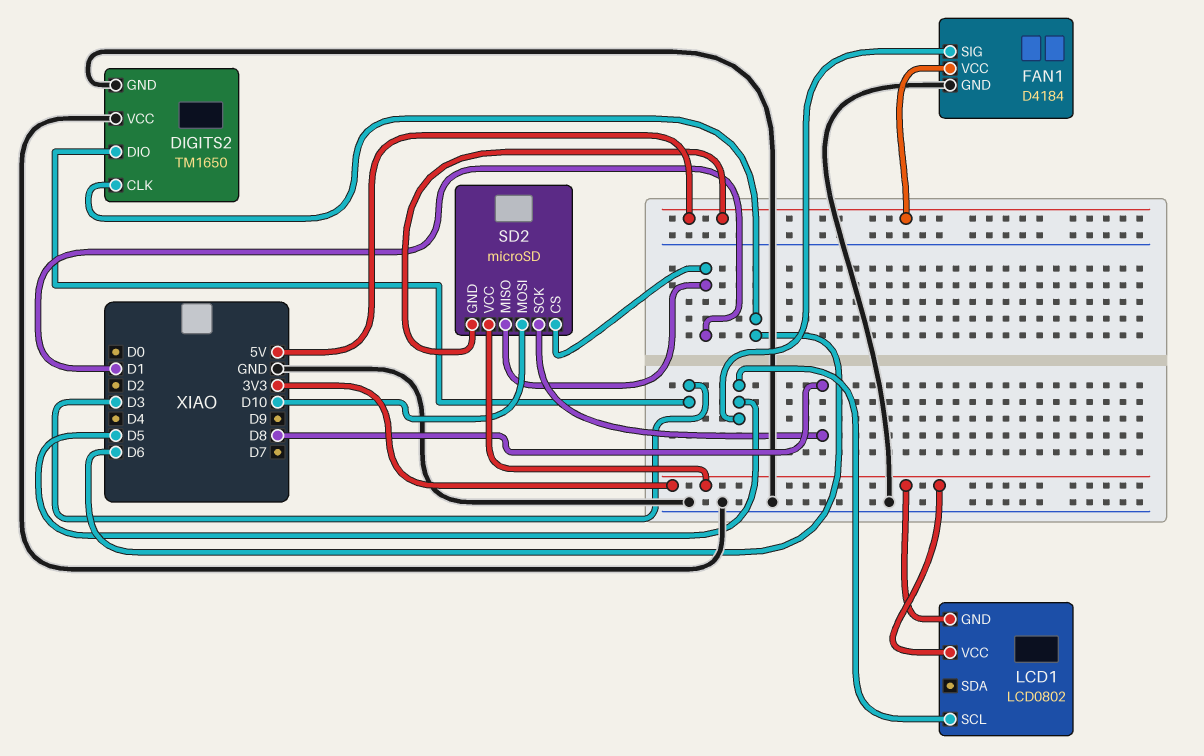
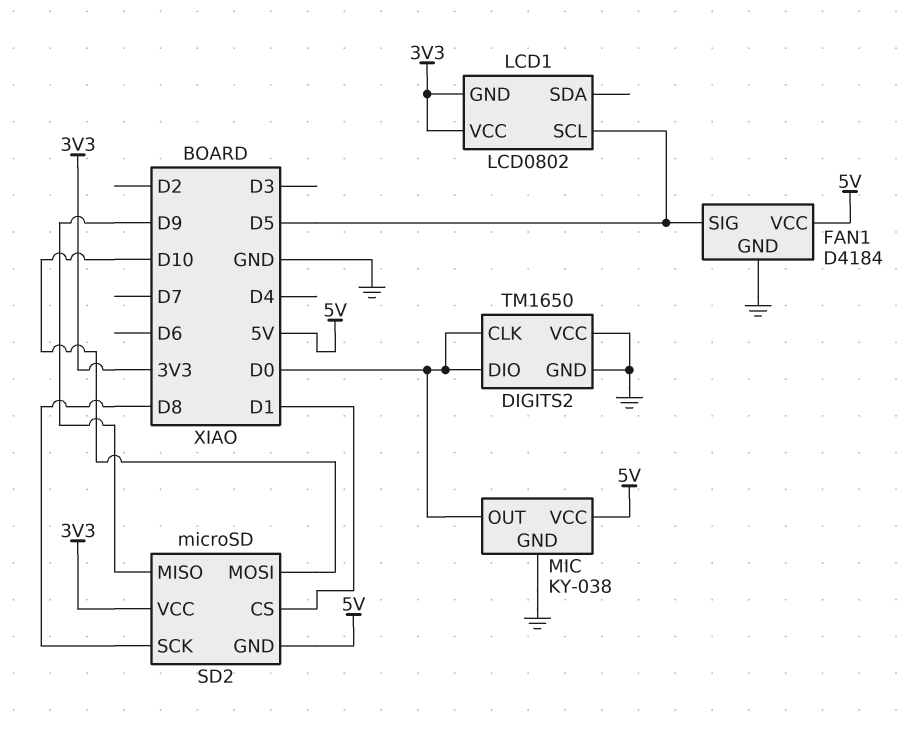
DIGITS2 pin CLK: D6 -> D0
DIGITS2 pin DIO: D3 -> D0
MIC: none -> KY-038
MIC pin GND: none -> GND
MIC pin OUT: none -> D0
MIC pin VCC: none -> 5V
SD2 pin MISO: D1 -> D9

